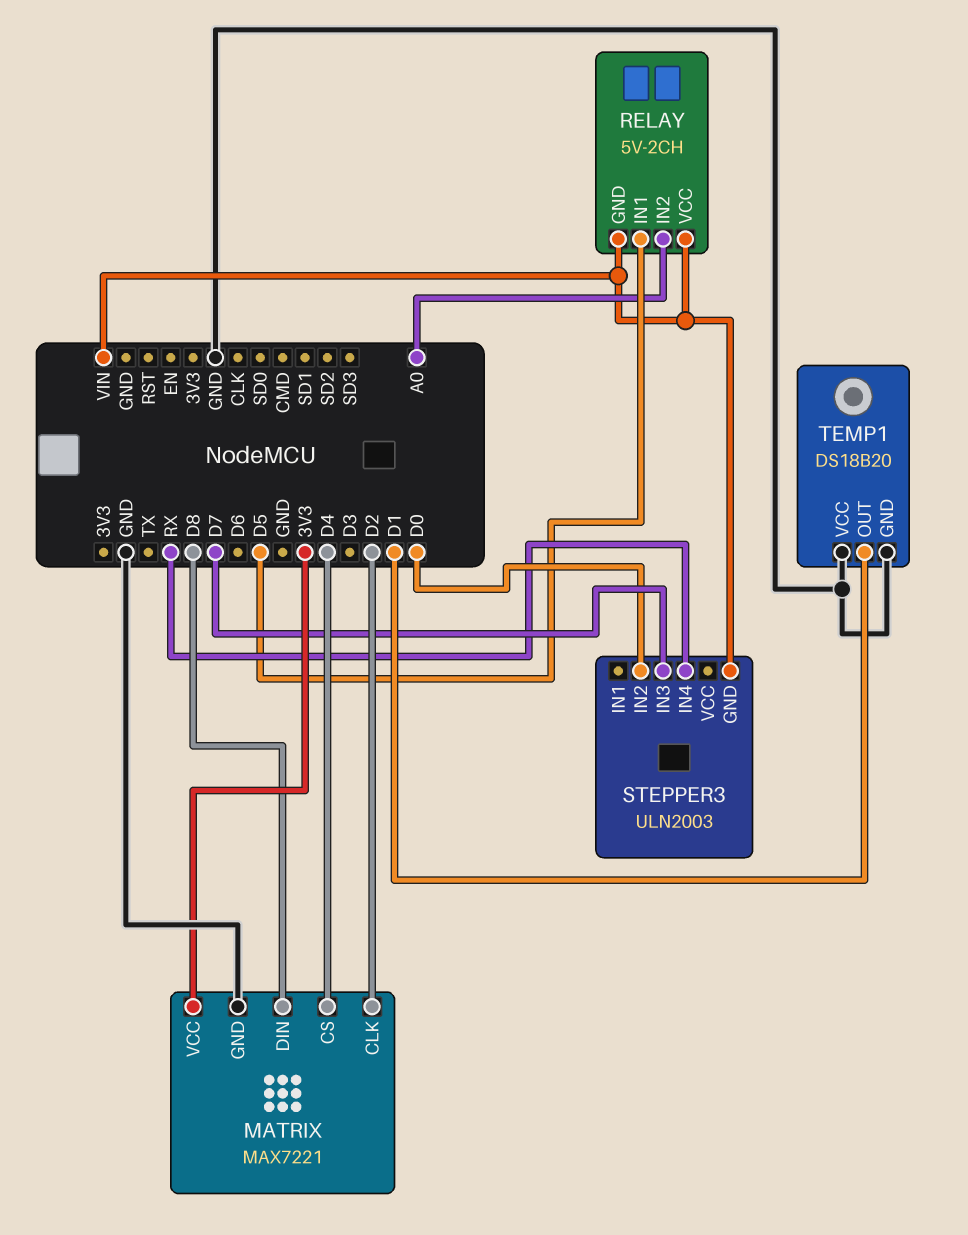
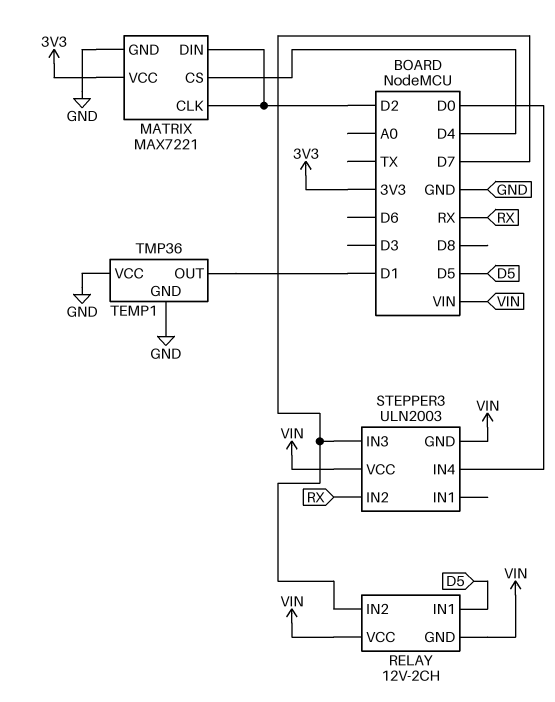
MATRIX pin DIN: D8 -> D2
RELAY: 5V-2CH -> 12V-2CH
RELAY pin IN2: A0 -> D7
STEPPER3 pin IN2: D0 -> RX
STEPPER3 pin IN4: RX -> D0
STEPPER3 pin VCC: none -> VIN
TEMP1: DS18B20 -> TMP36

